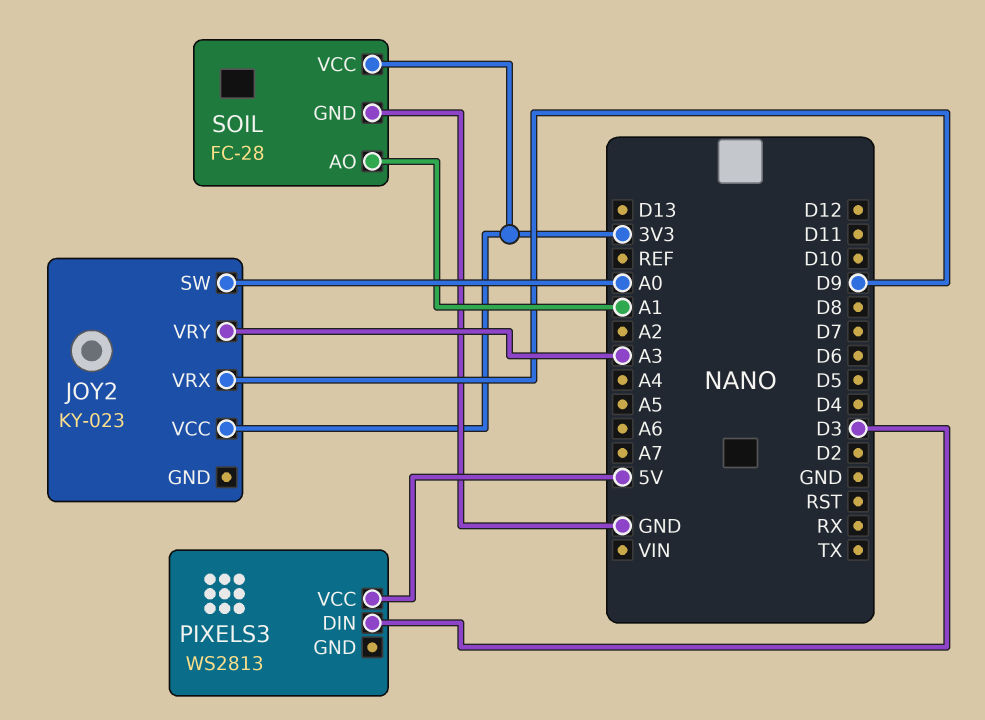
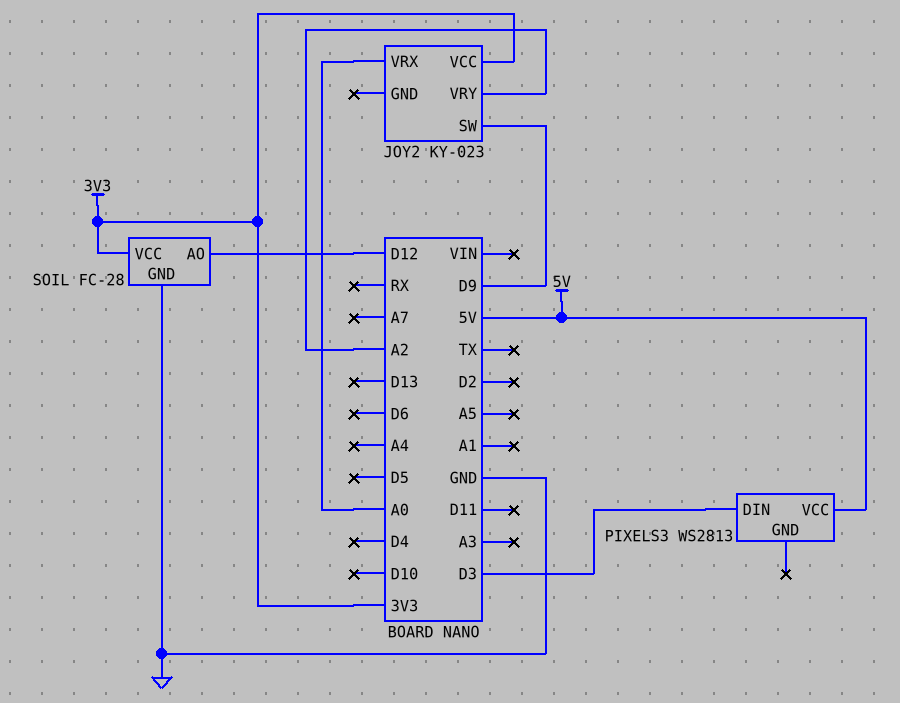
JOY2 pin SW: A0 -> D9
JOY2 pin VRX: D9 -> A0
JOY2 pin VRY: A3 -> A2
SOIL pin AO: A1 -> D12

